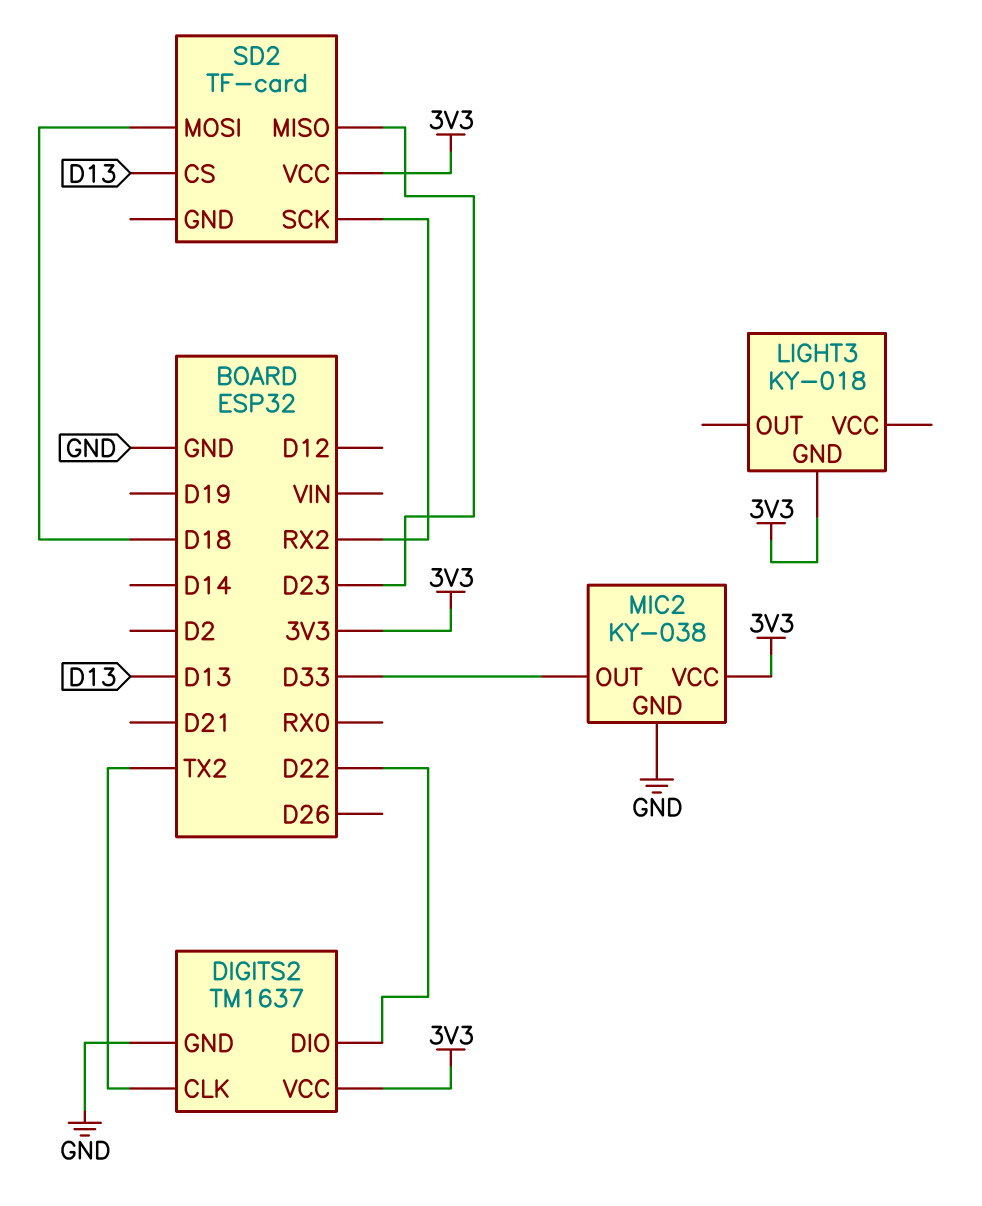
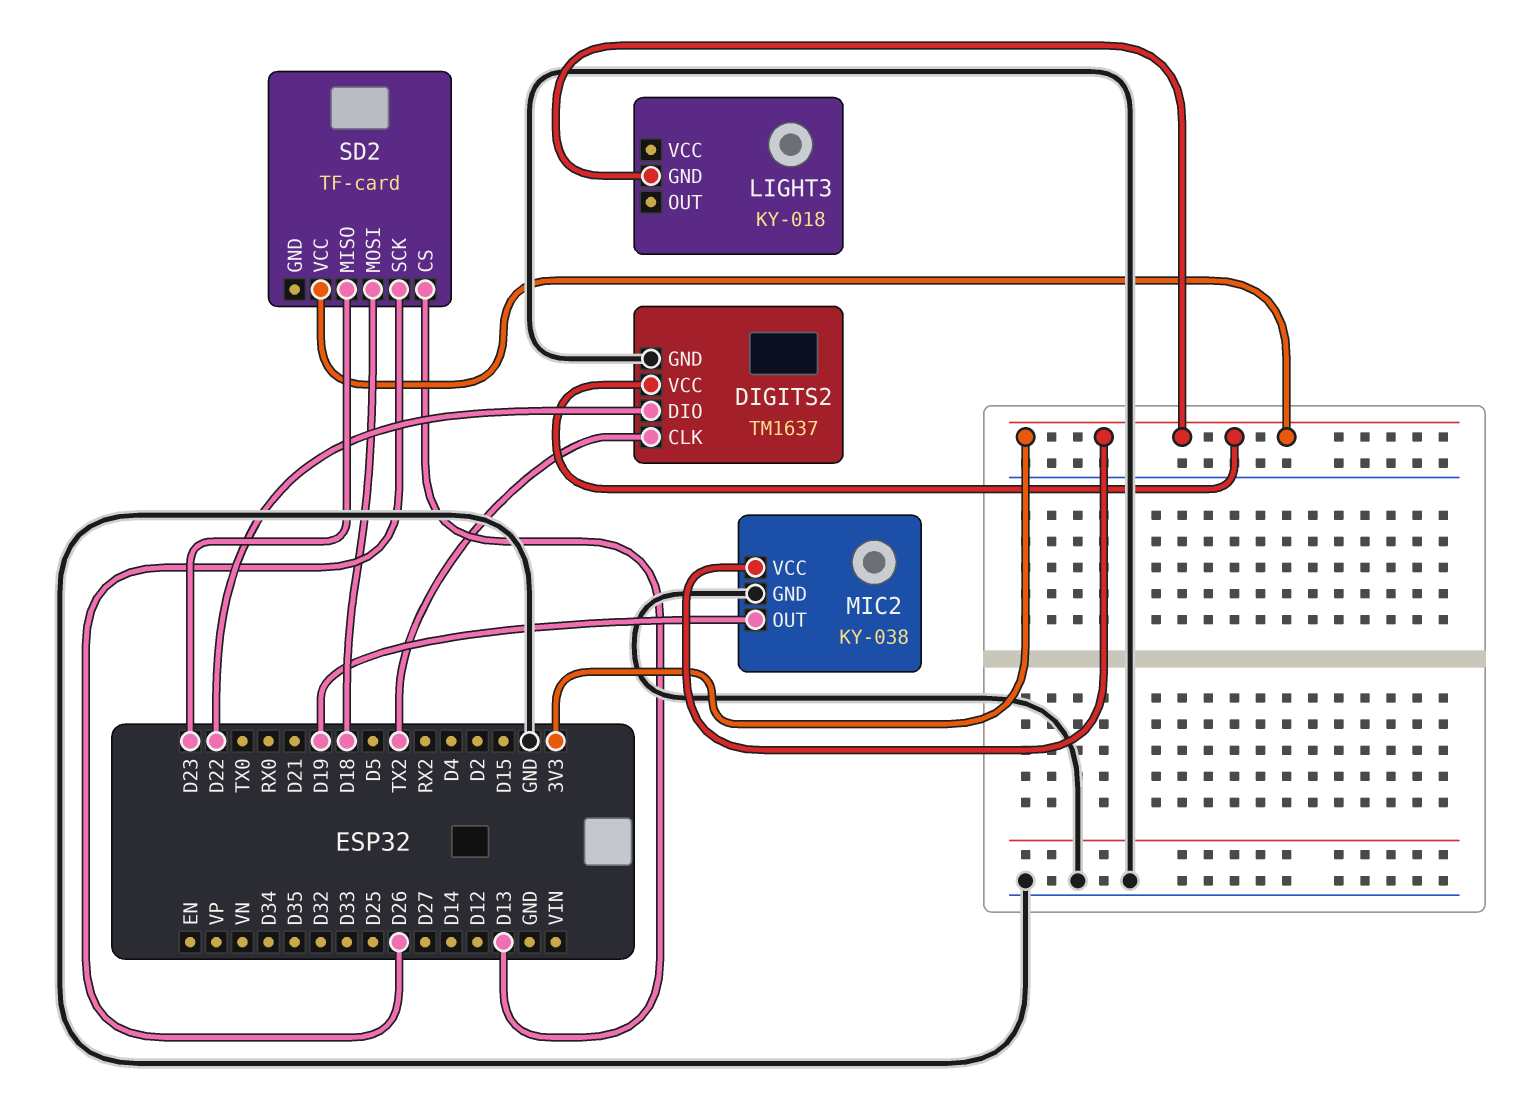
MIC2 pin OUT: D33 -> D19
SD2 pin SCK: RX2 -> D26

